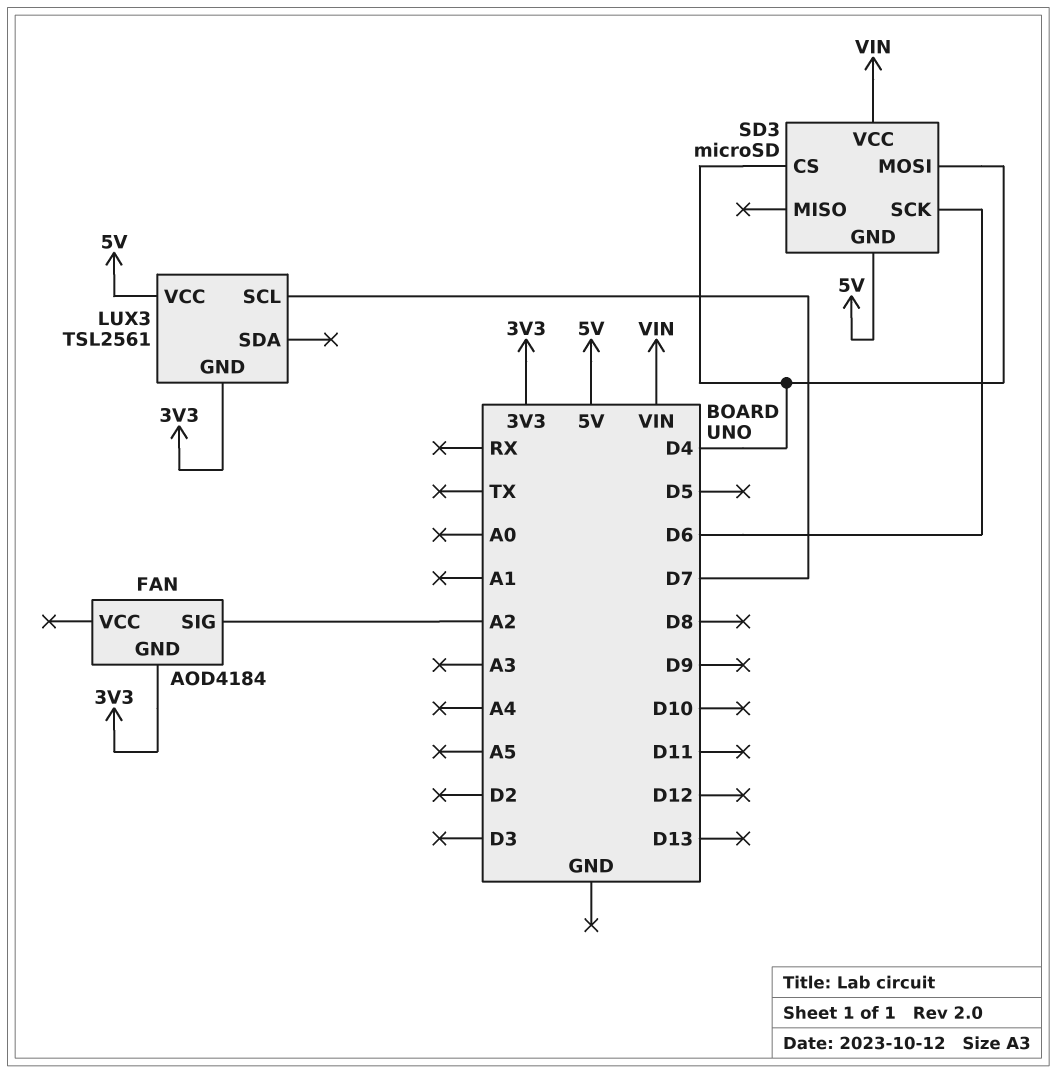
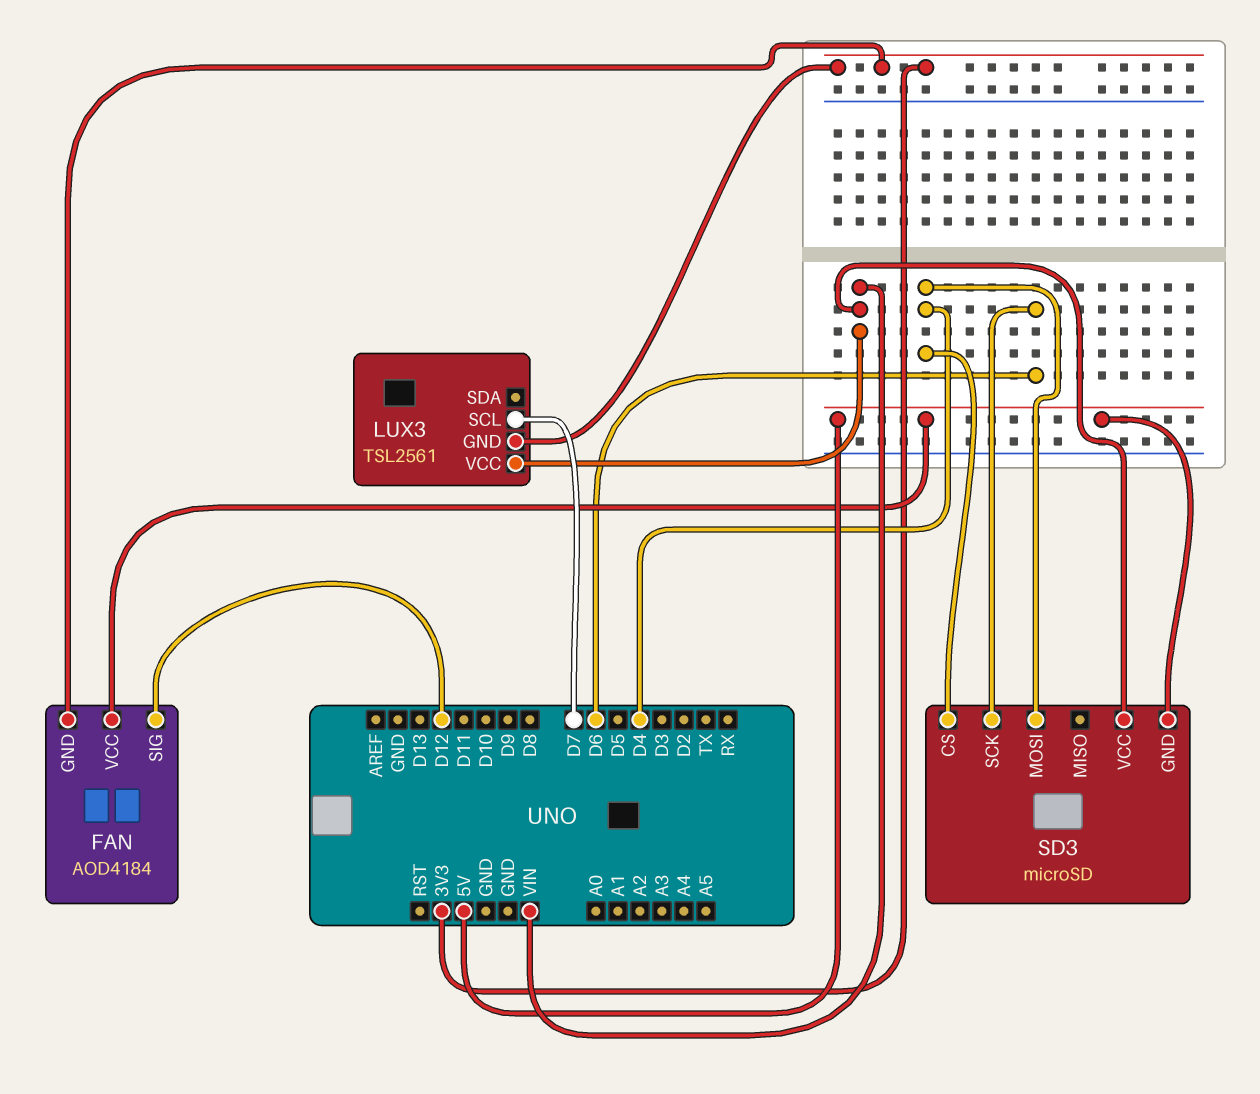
FAN pin SIG: A2 -> D12
FAN pin VCC: none -> 5V
LUX3 pin VCC: 5V -> VIN

